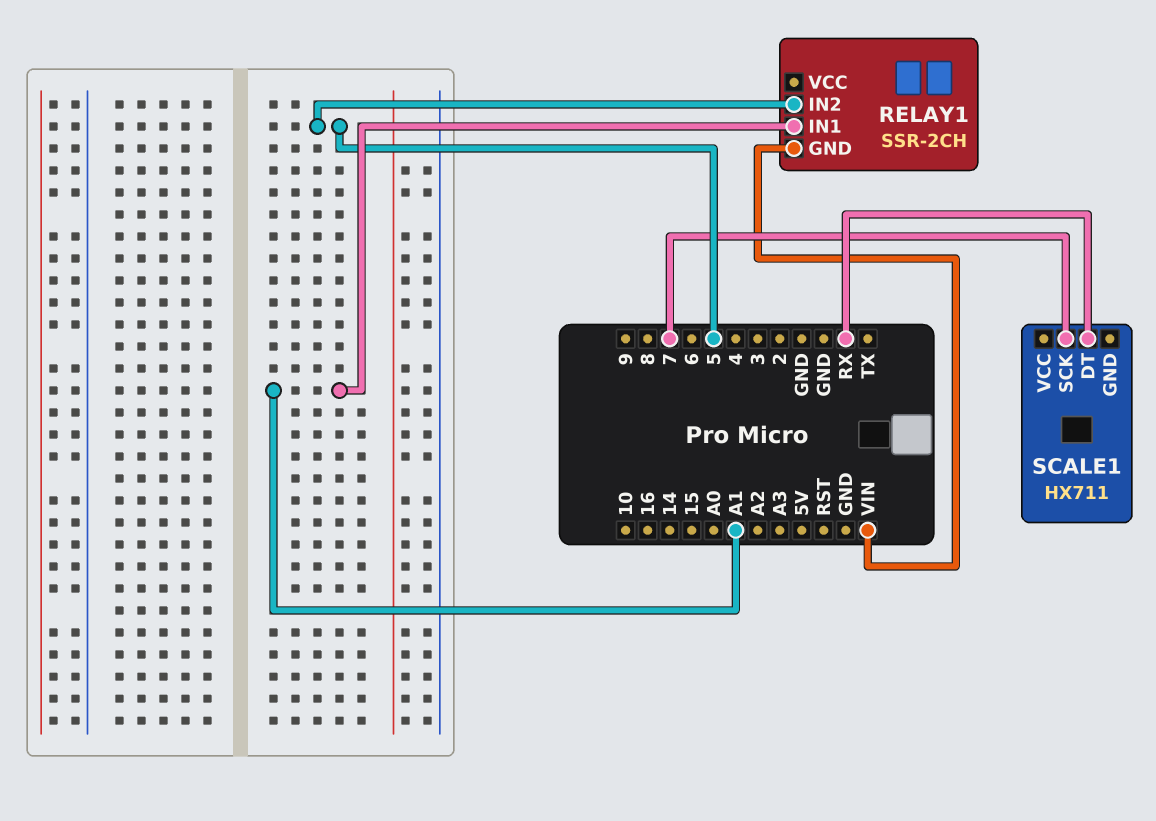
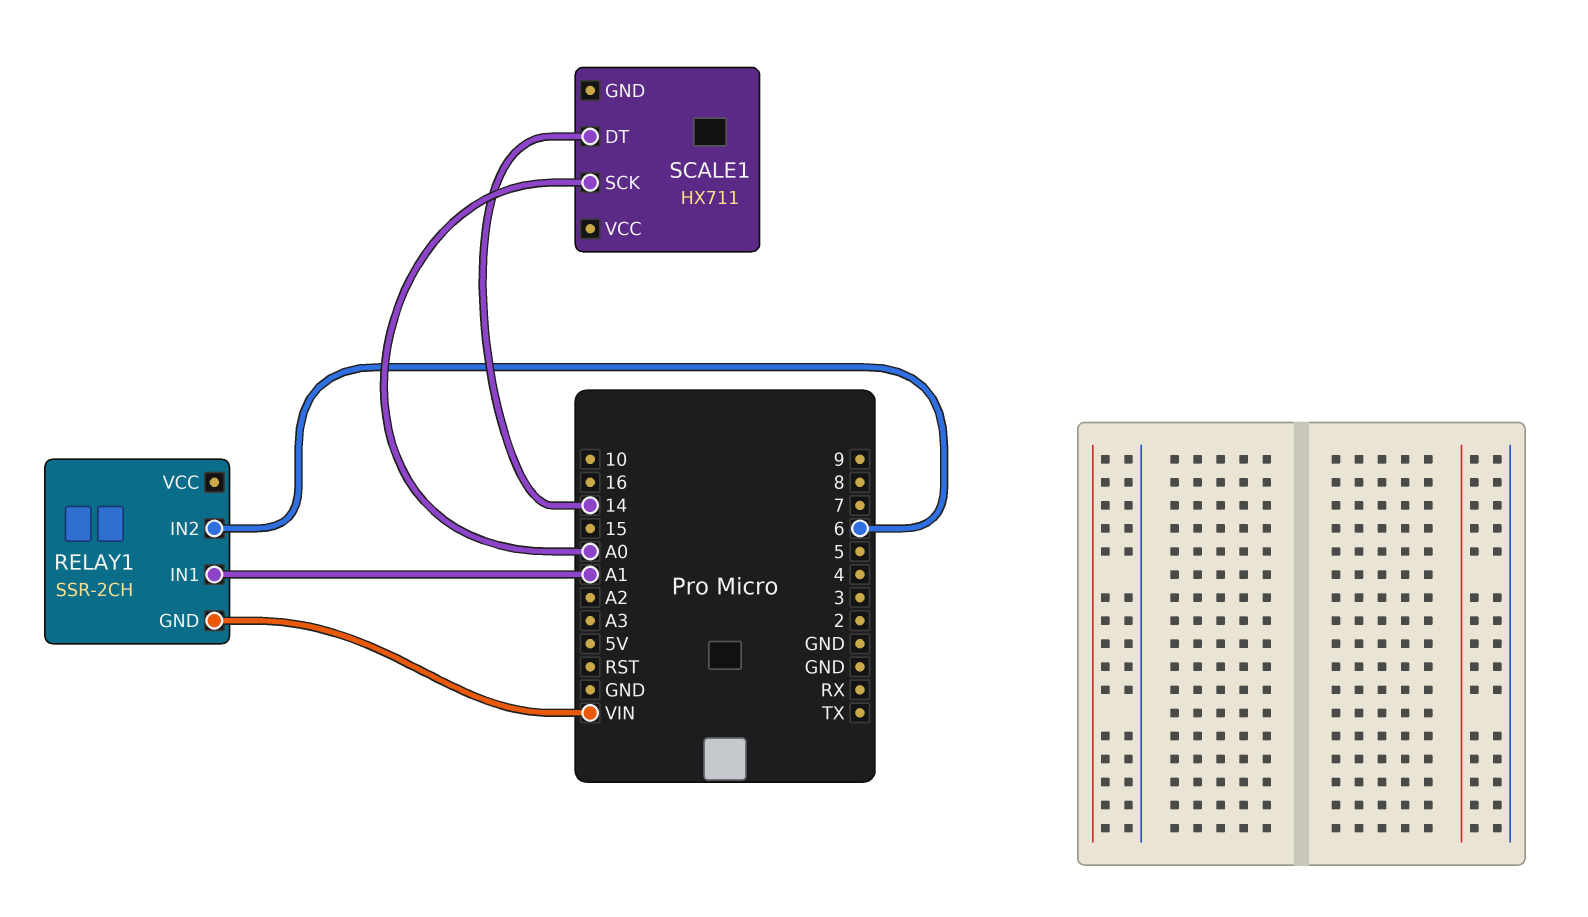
RELAY1 pin IN2: 5 -> 6
SCALE1 pin DT: RX -> 14
SCALE1 pin SCK: 7 -> A0

